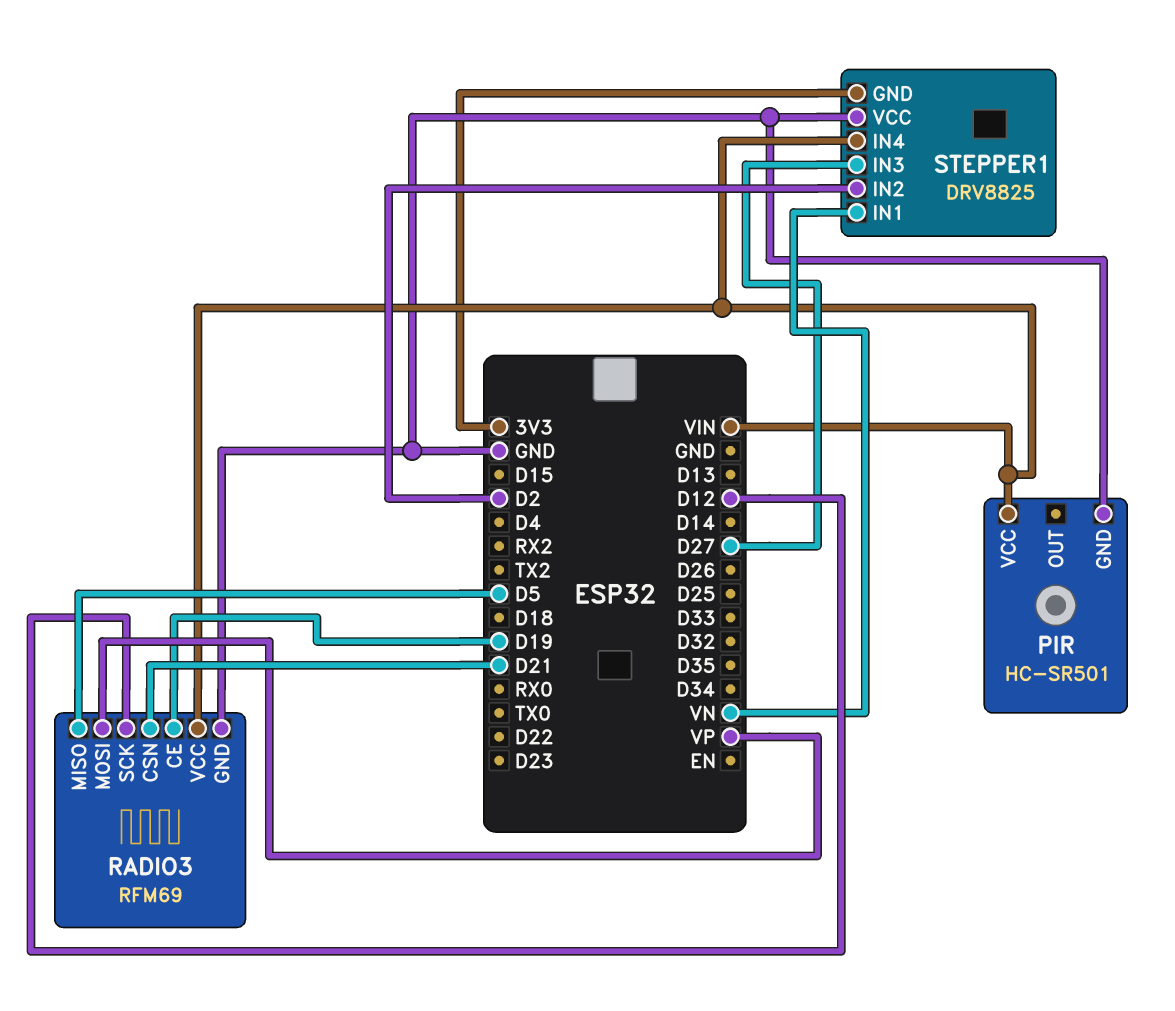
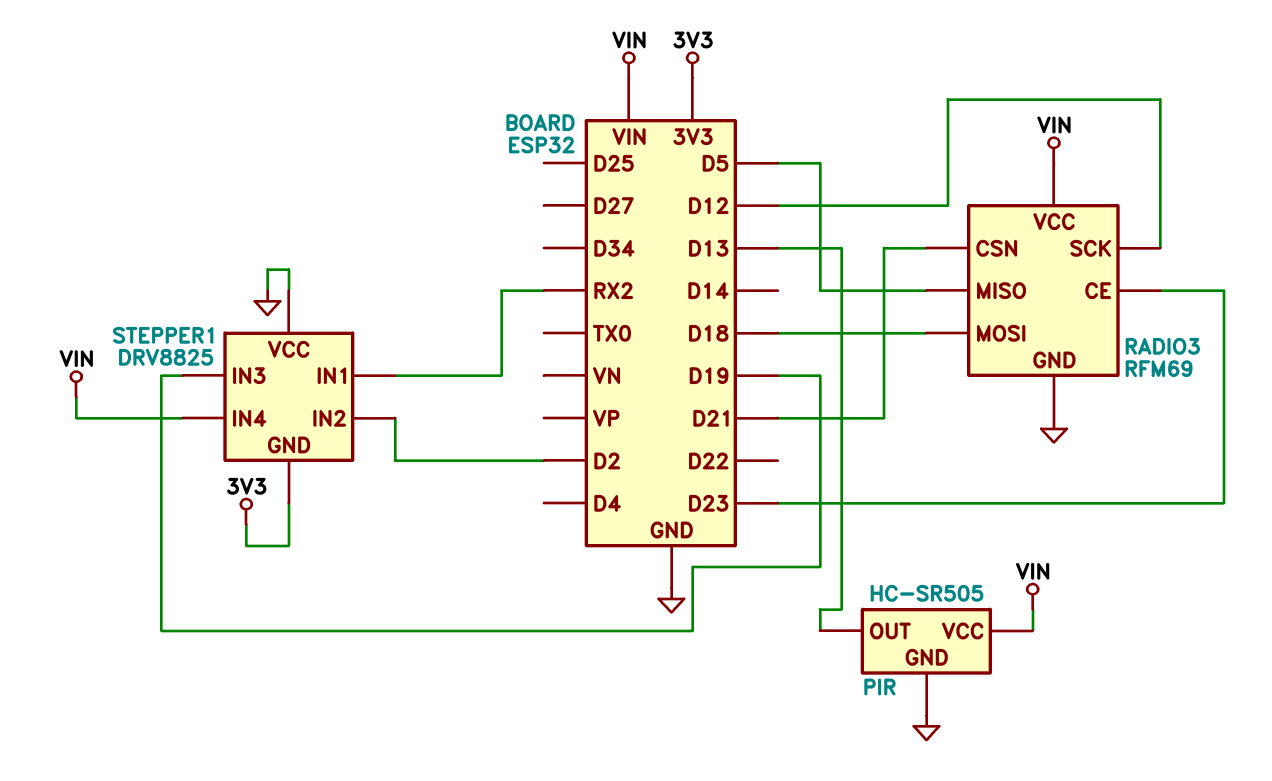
PIR: HC-SR501 -> HC-SR505
PIR pin OUT: none -> D13
RADIO3 pin CE: D19 -> D23
RADIO3 pin MOSI: VP -> D18
STEPPER1 pin IN1: VN -> RX2
STEPPER1 pin IN3: D27 -> D19

